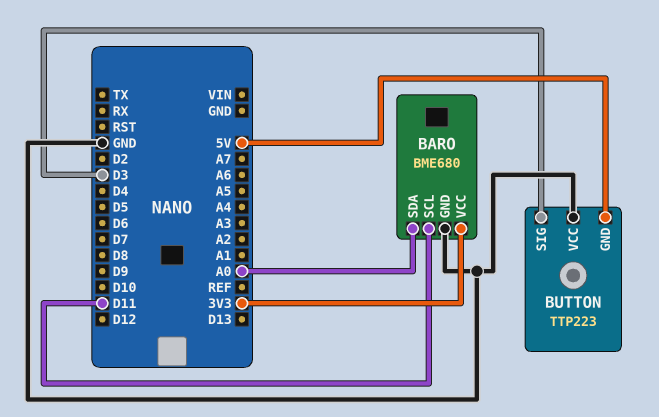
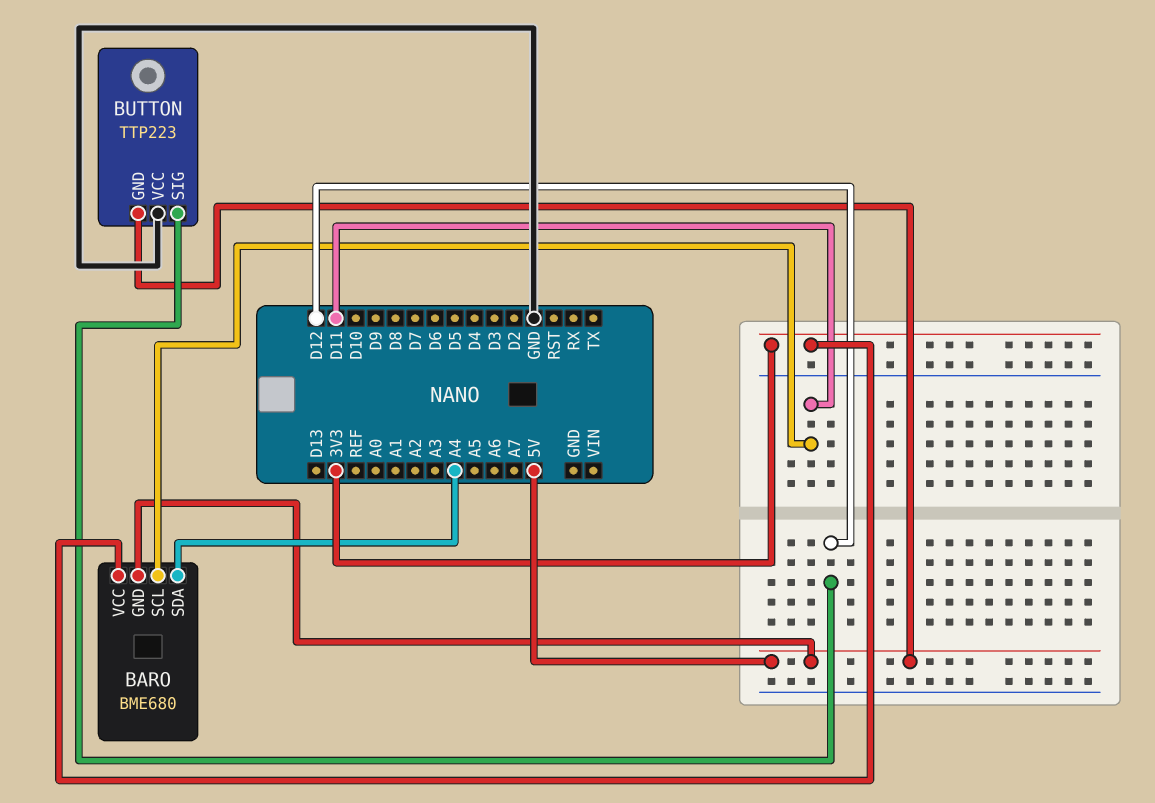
BARO pin GND: GND -> 5V
BARO pin SDA: A0 -> A4
BUTTON pin SIG: D3 -> D12

